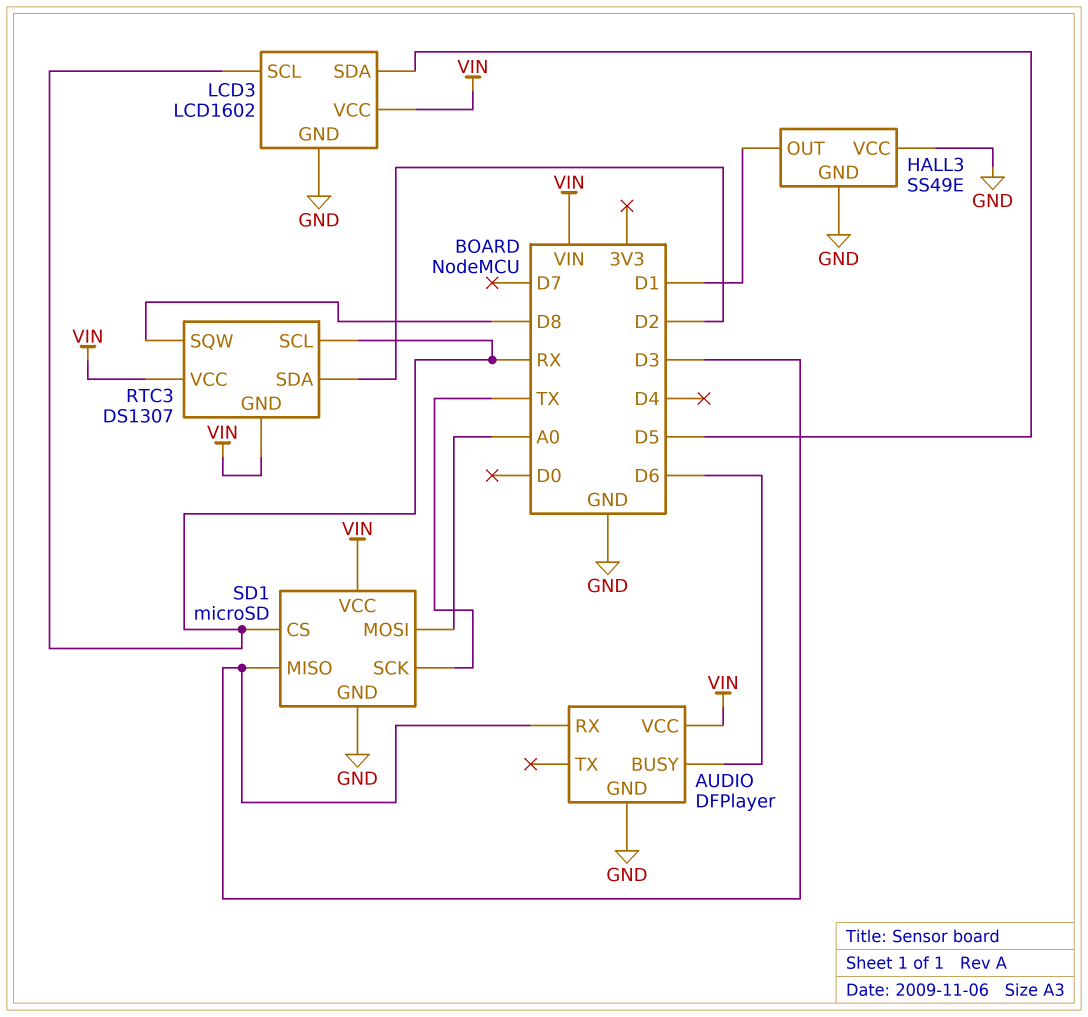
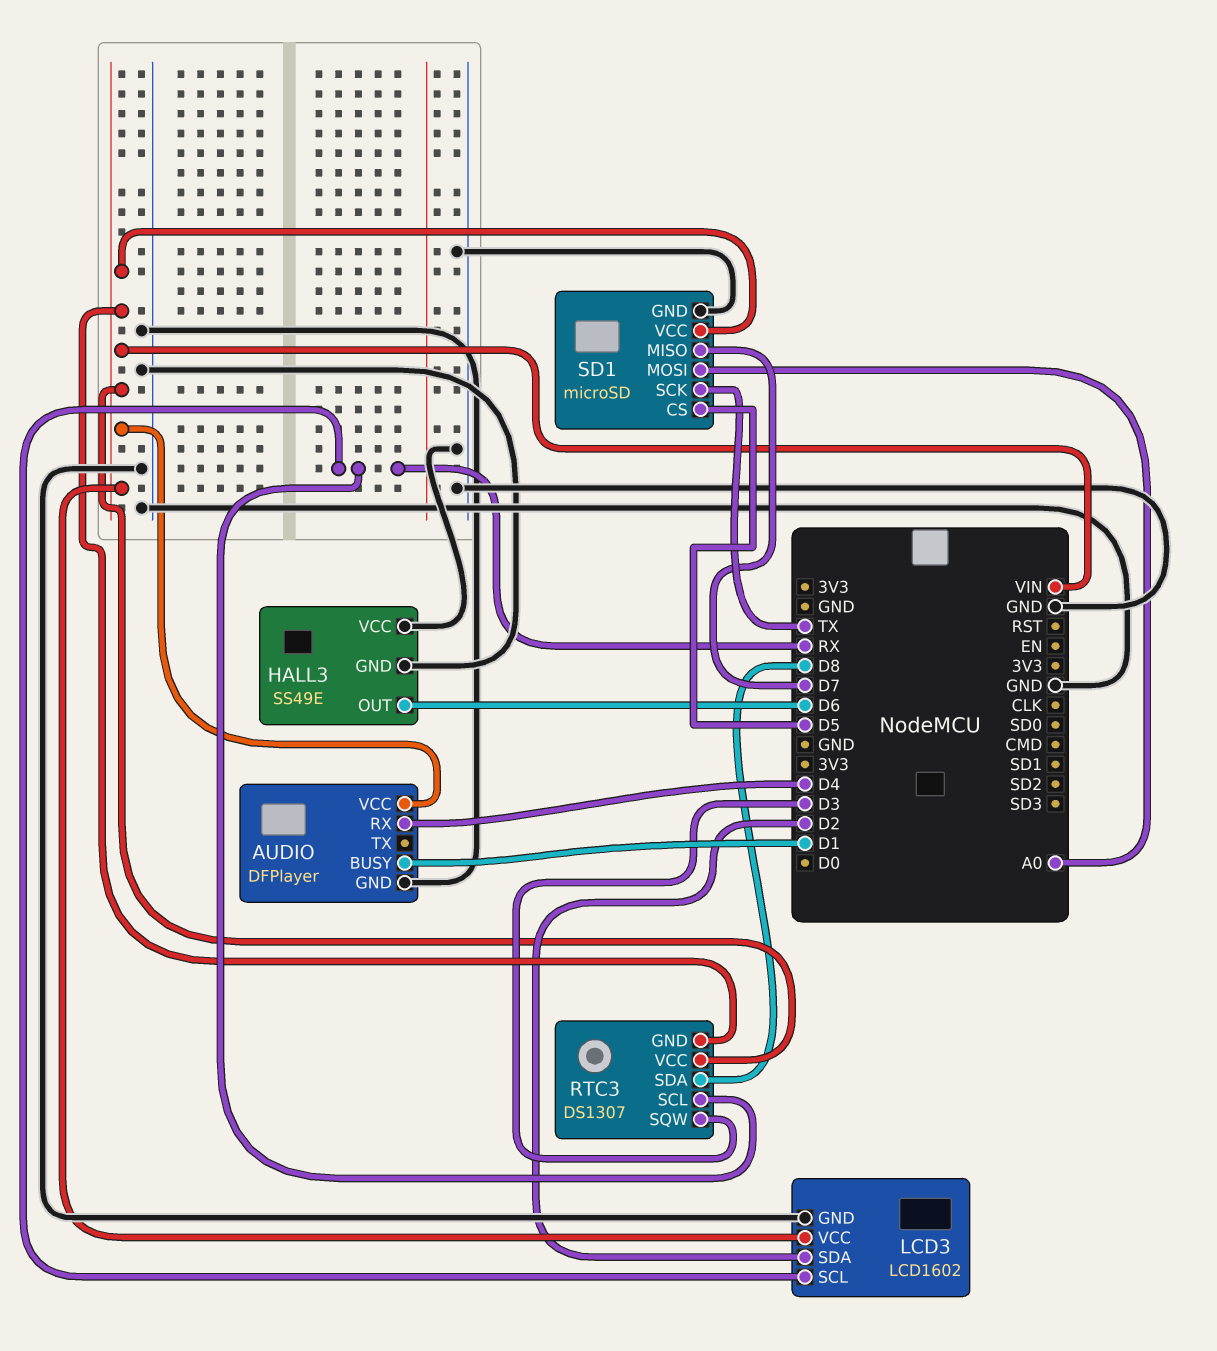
AUDIO pin BUSY: D6 -> D1
AUDIO pin RX: D3 -> D4
HALL3 pin OUT: D1 -> D6
LCD3 pin SDA: D5 -> D2
RTC3 pin SDA: D2 -> D8
RTC3 pin SQW: D8 -> D3
SD1 pin CS: RX -> D5
SD1 pin MISO: D3 -> D7

